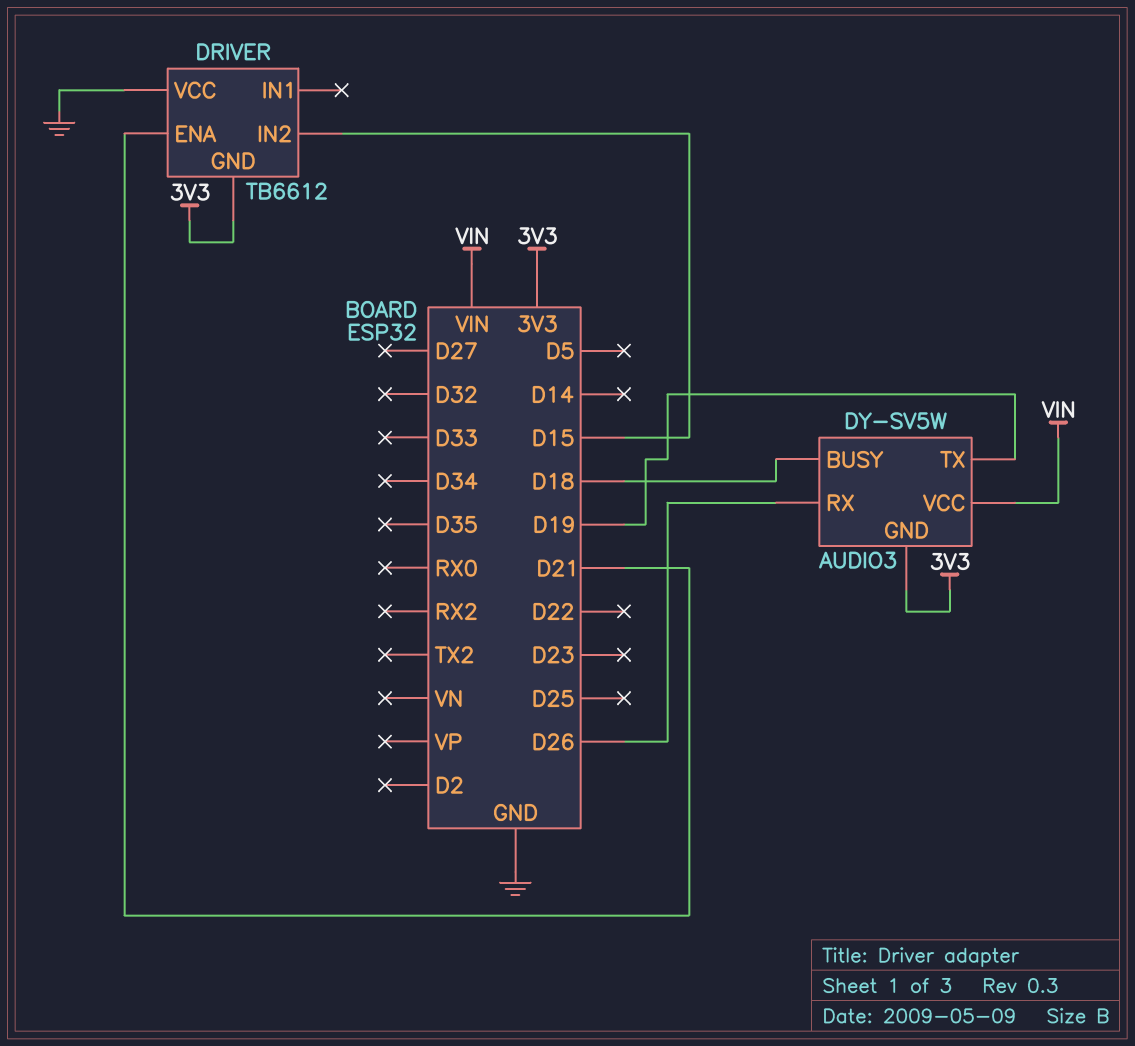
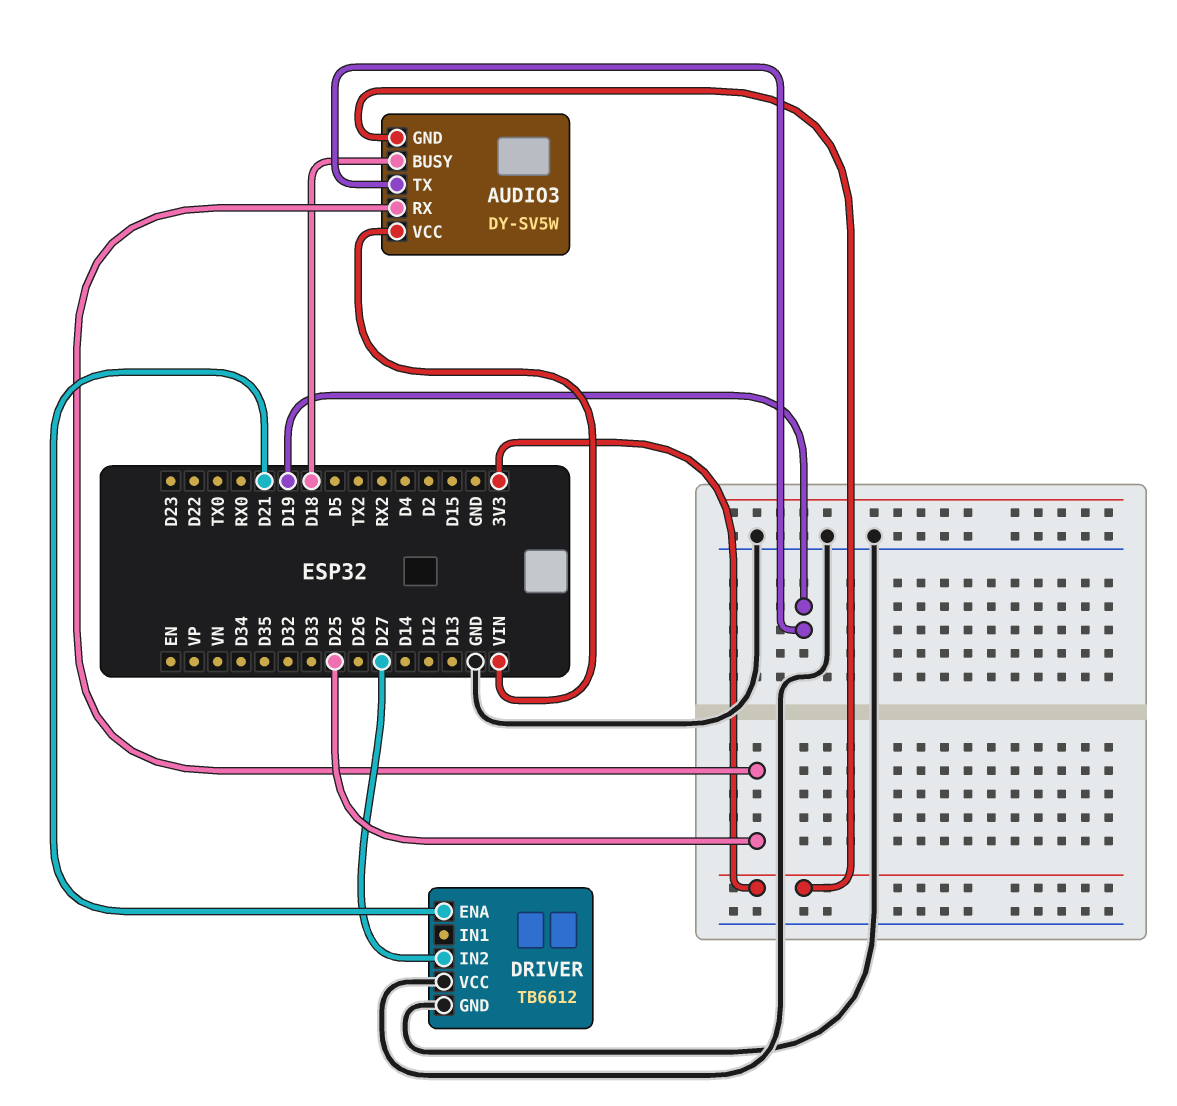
AUDIO3 pin RX: D26 -> D25
DRIVER pin GND: 3V3 -> GND
DRIVER pin IN2: D15 -> D27

